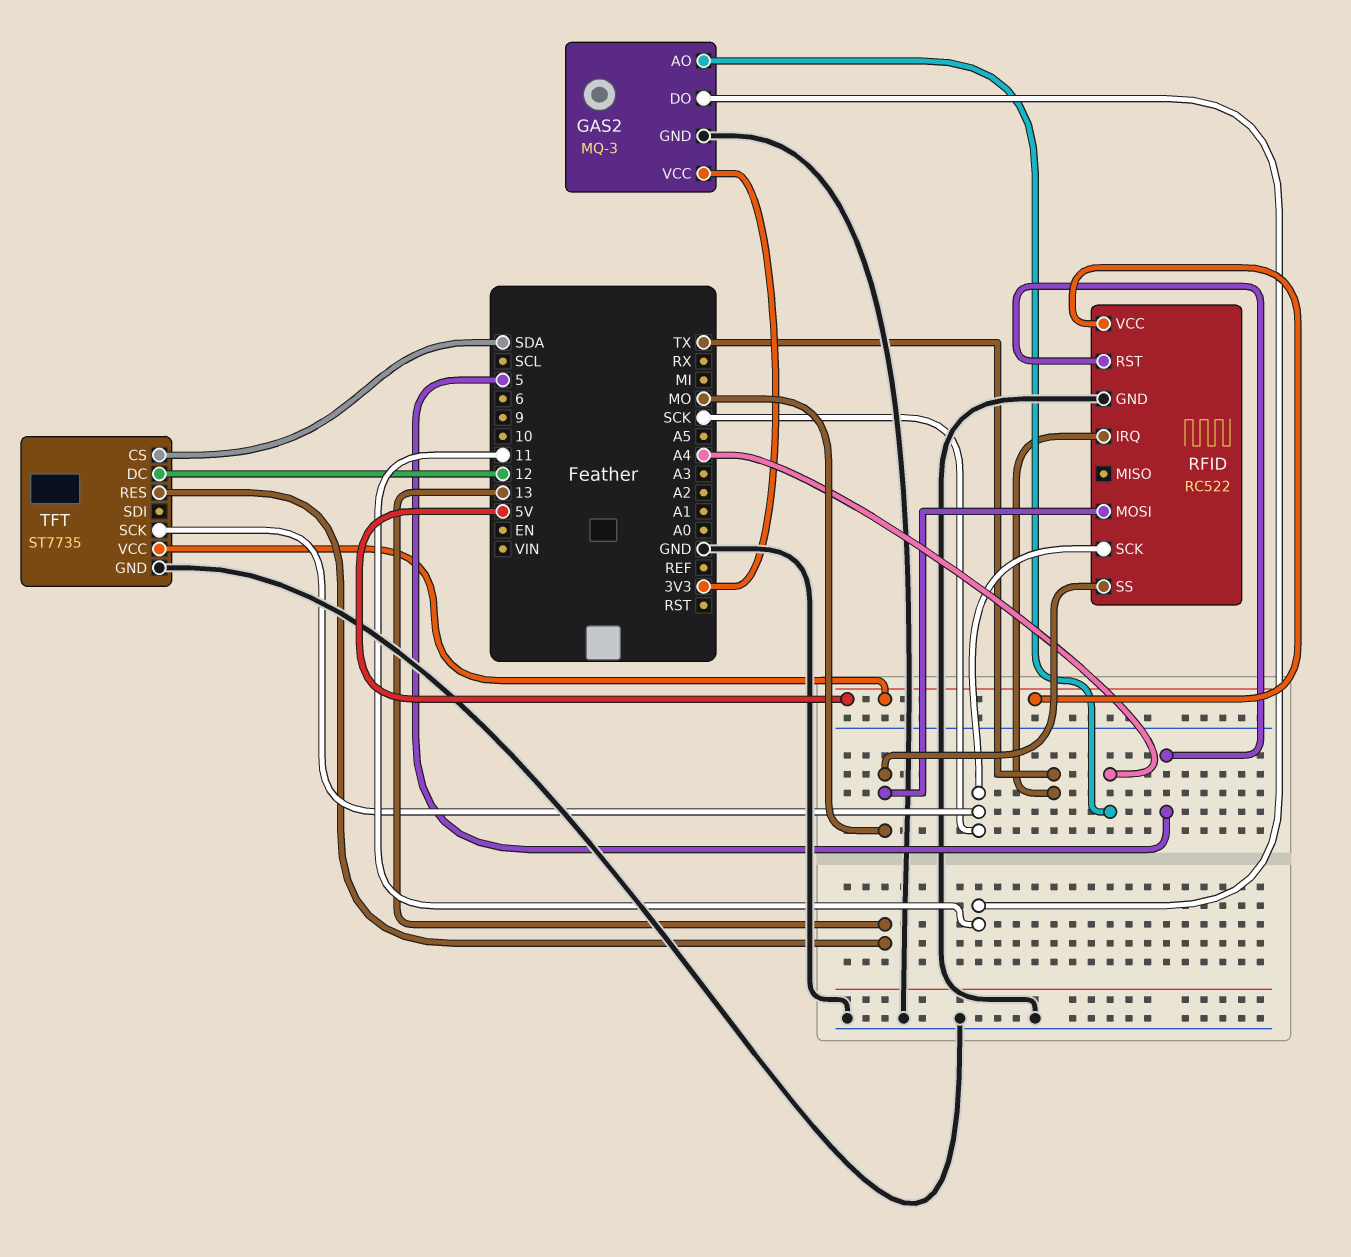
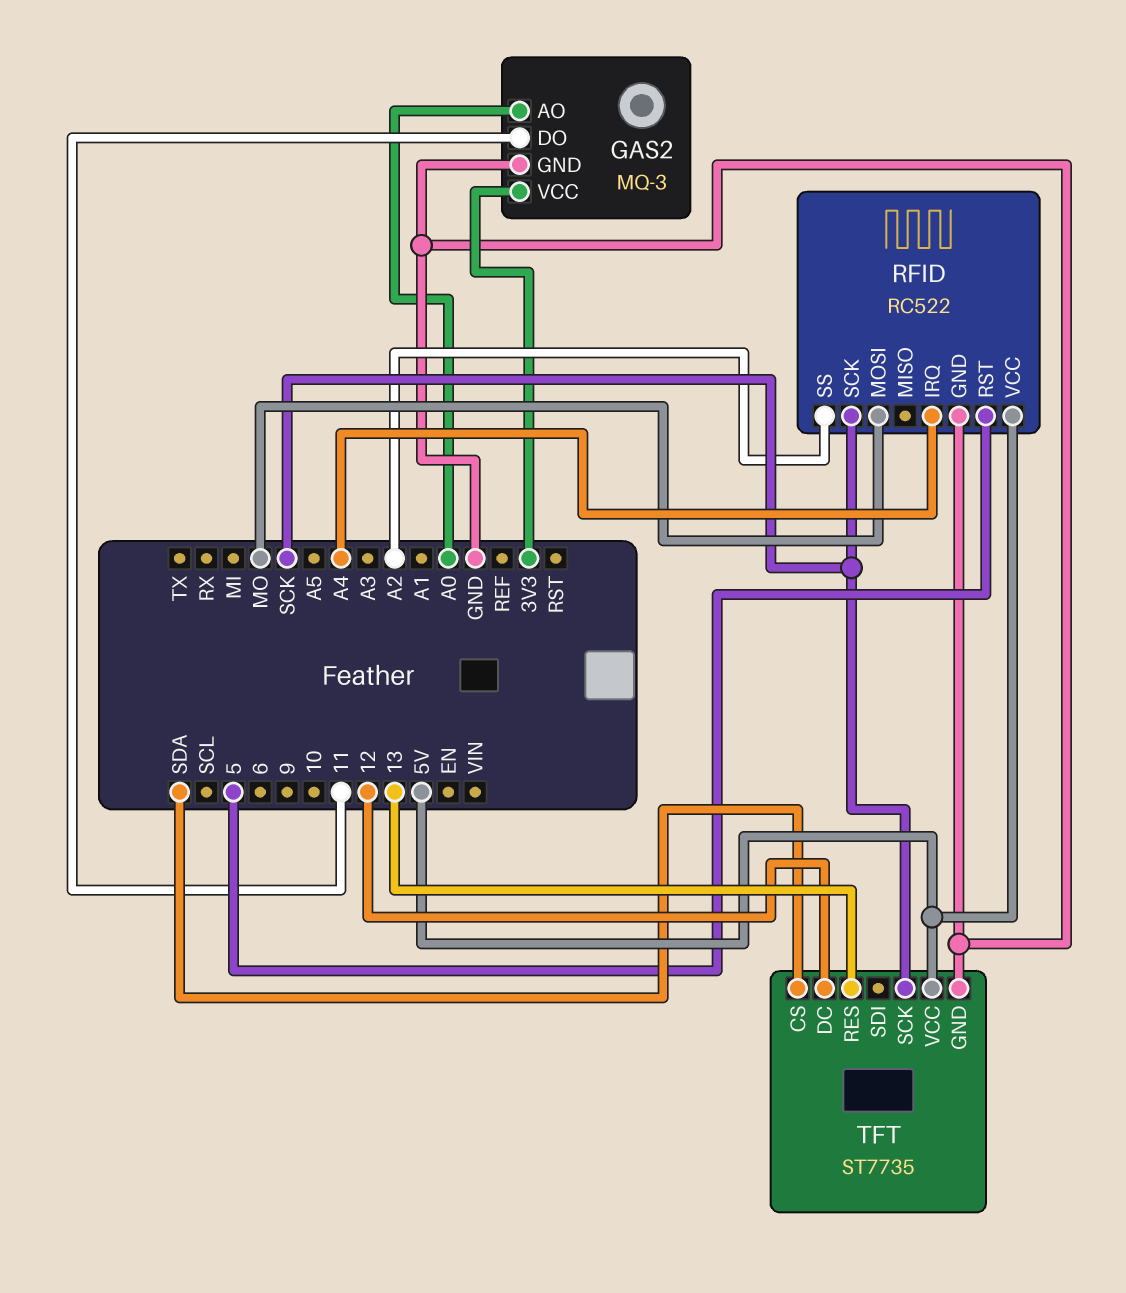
GAS2 pin AO: A4 -> A0
RFID pin IRQ: TX -> A4
RFID pin SS: MO -> A2

